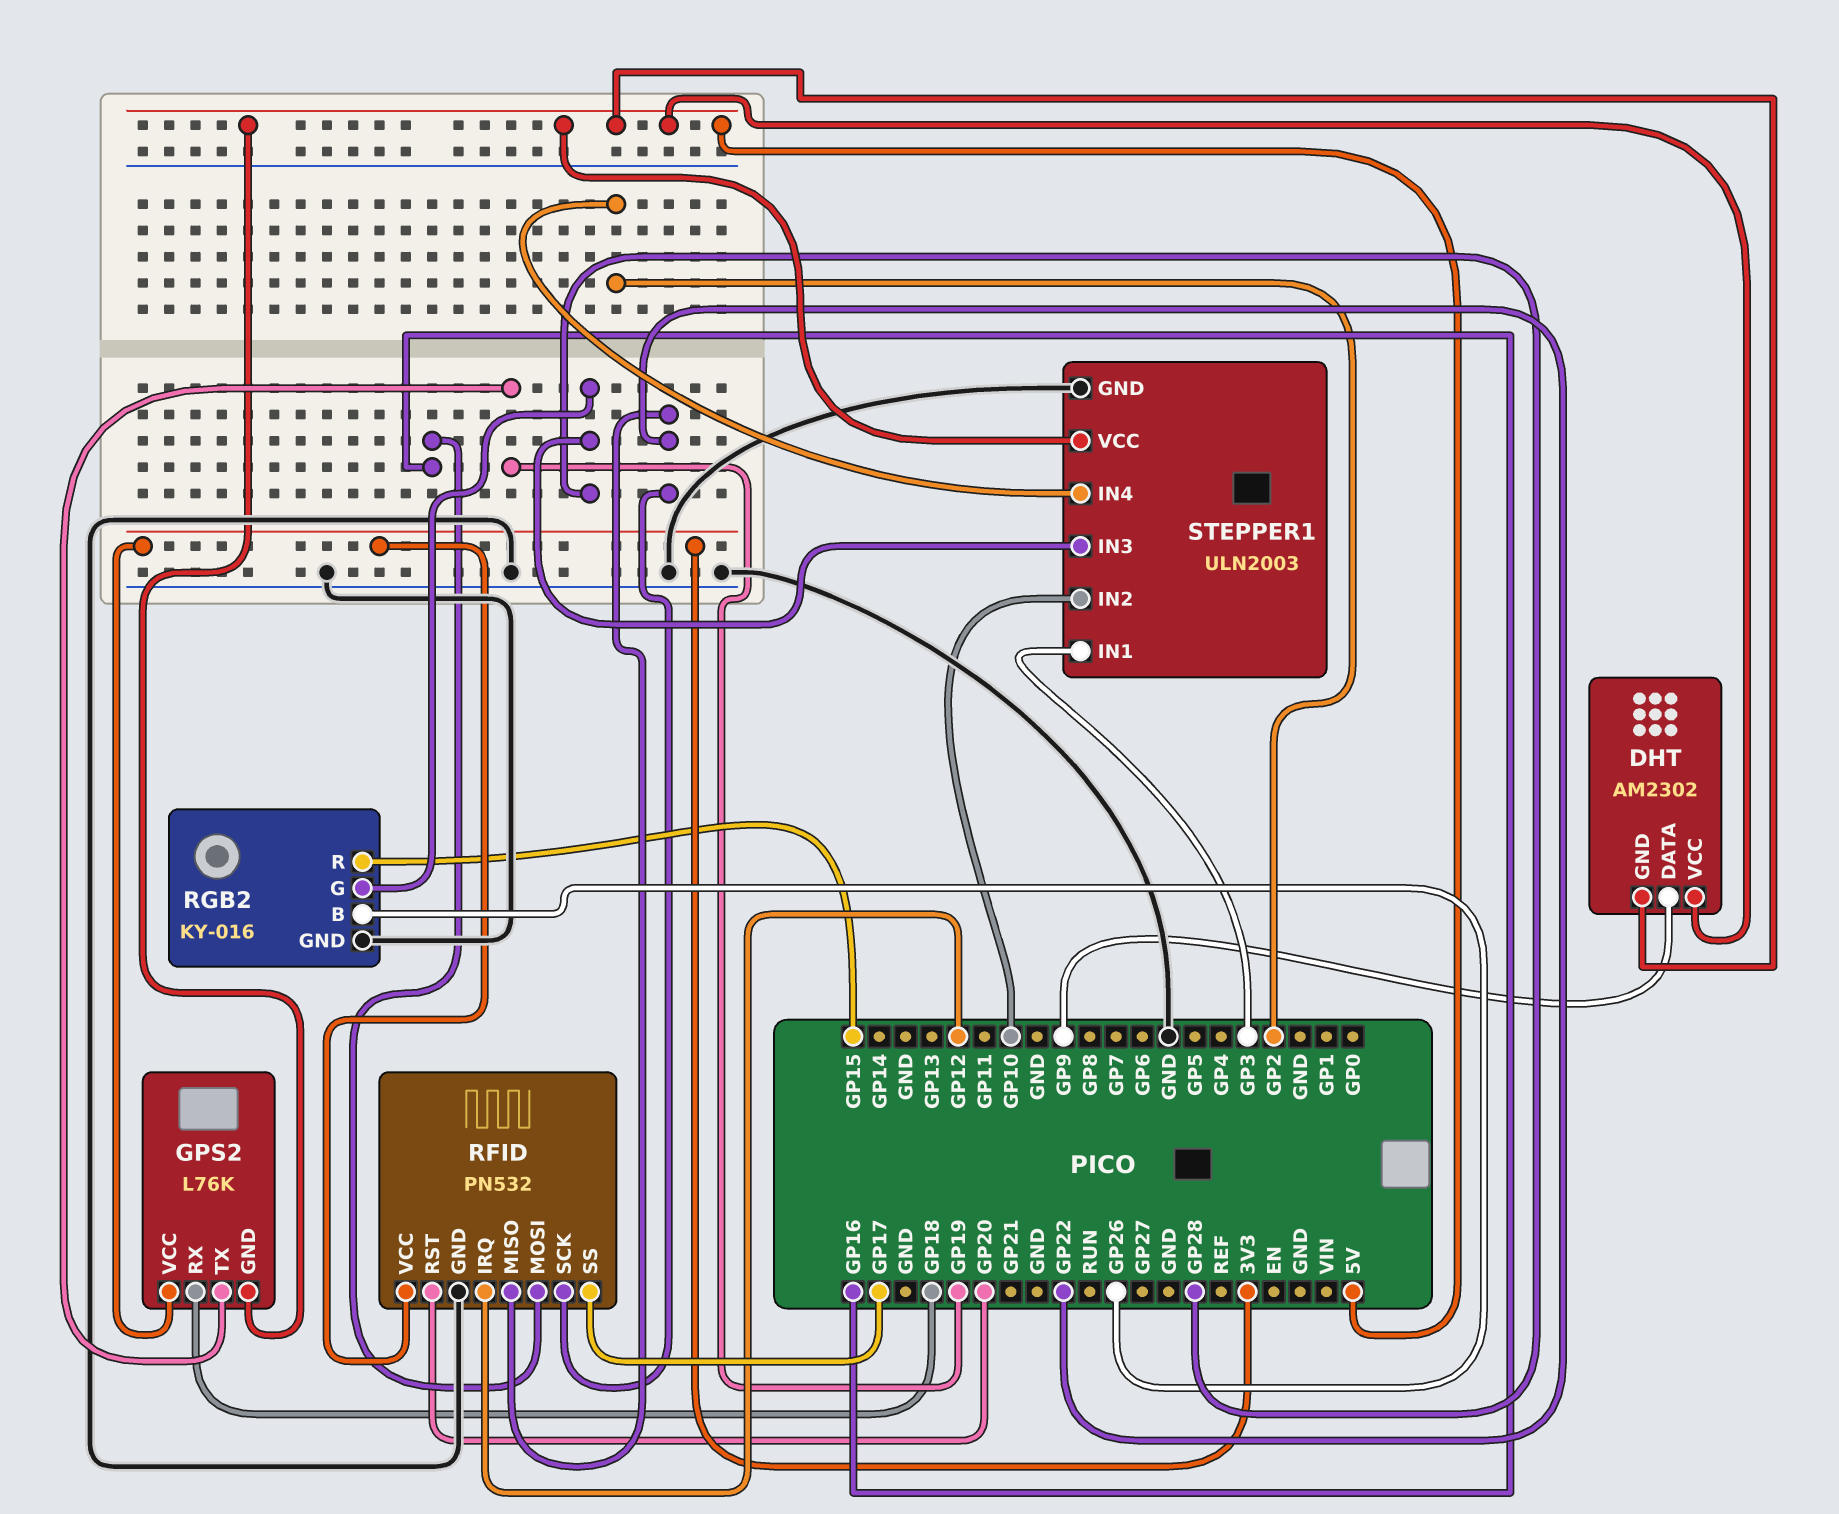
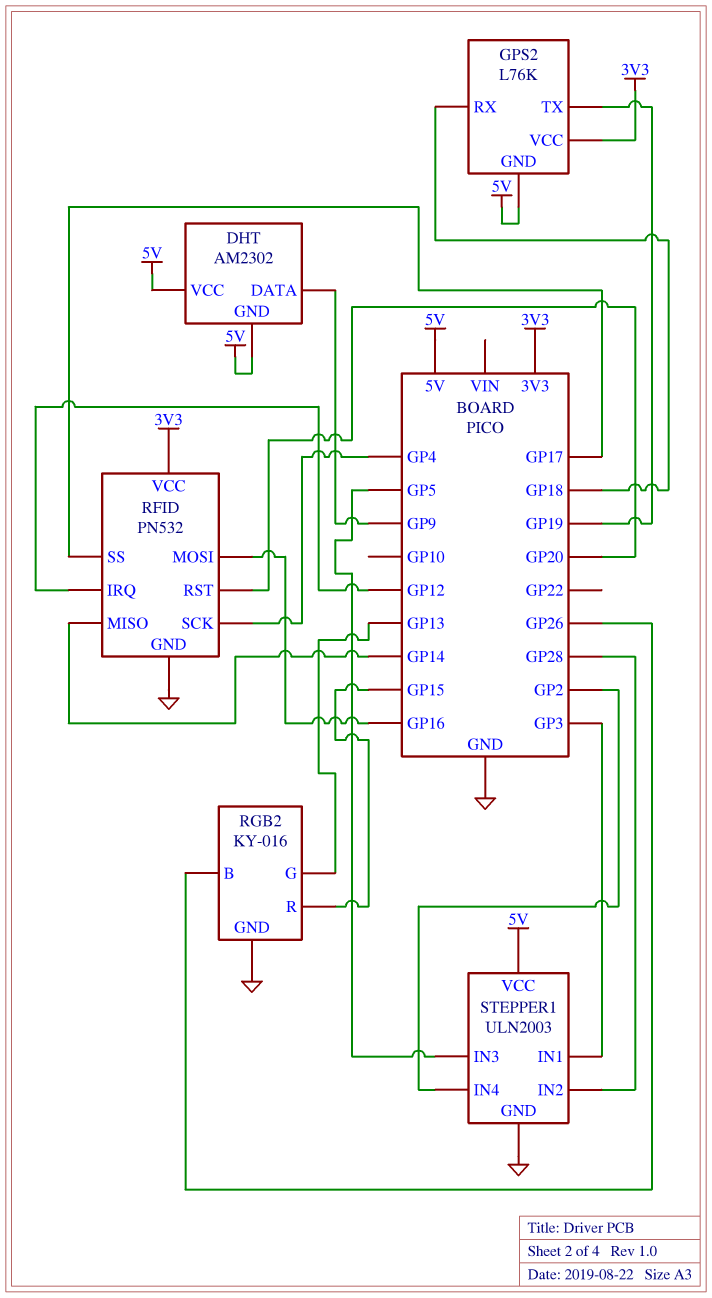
RFID pin MISO: GP22 -> GP14
RFID pin SCK: GP22 -> GP4
RGB2 pin G: GP28 -> GP13
STEPPER1 pin IN2: GP10 -> GP28
STEPPER1 pin IN3: GP28 -> GP5

